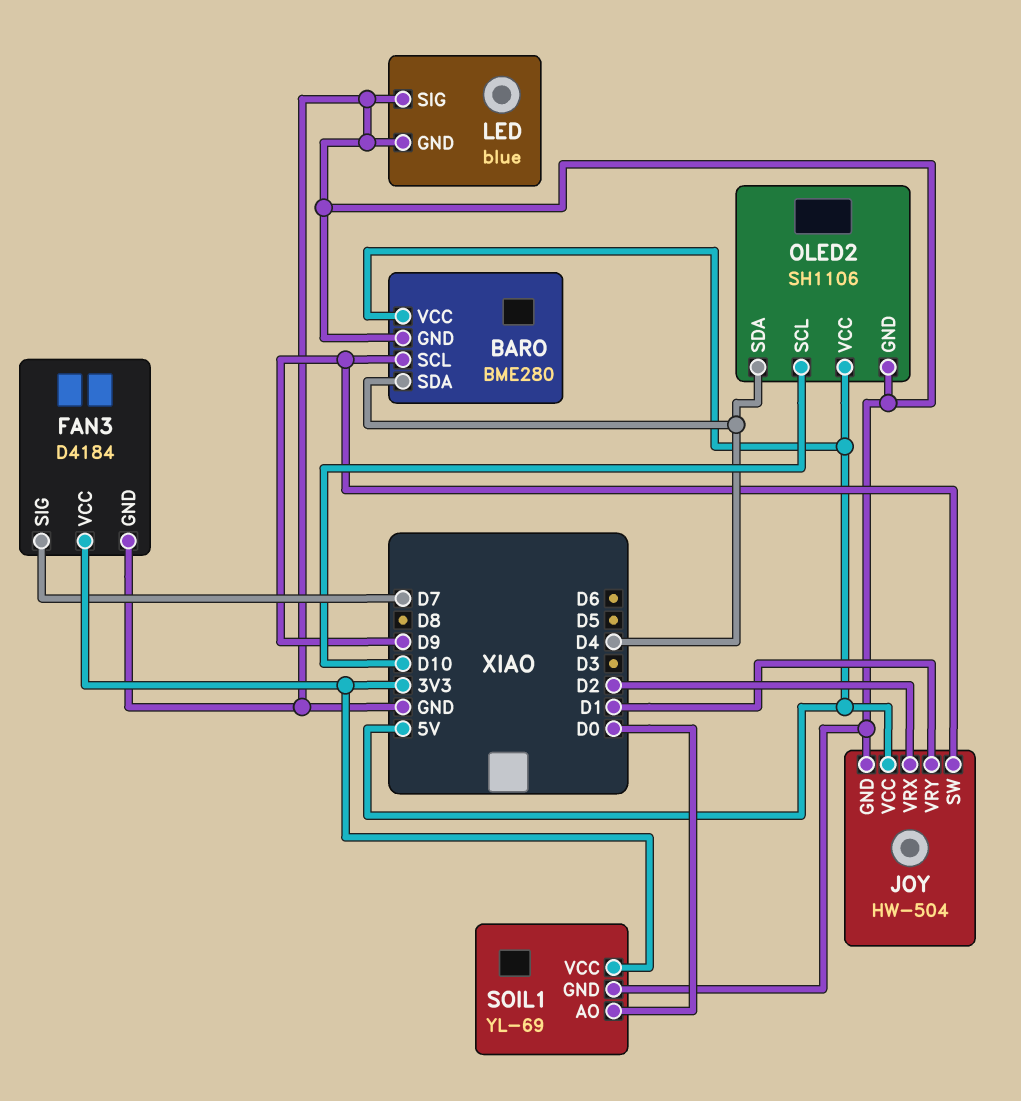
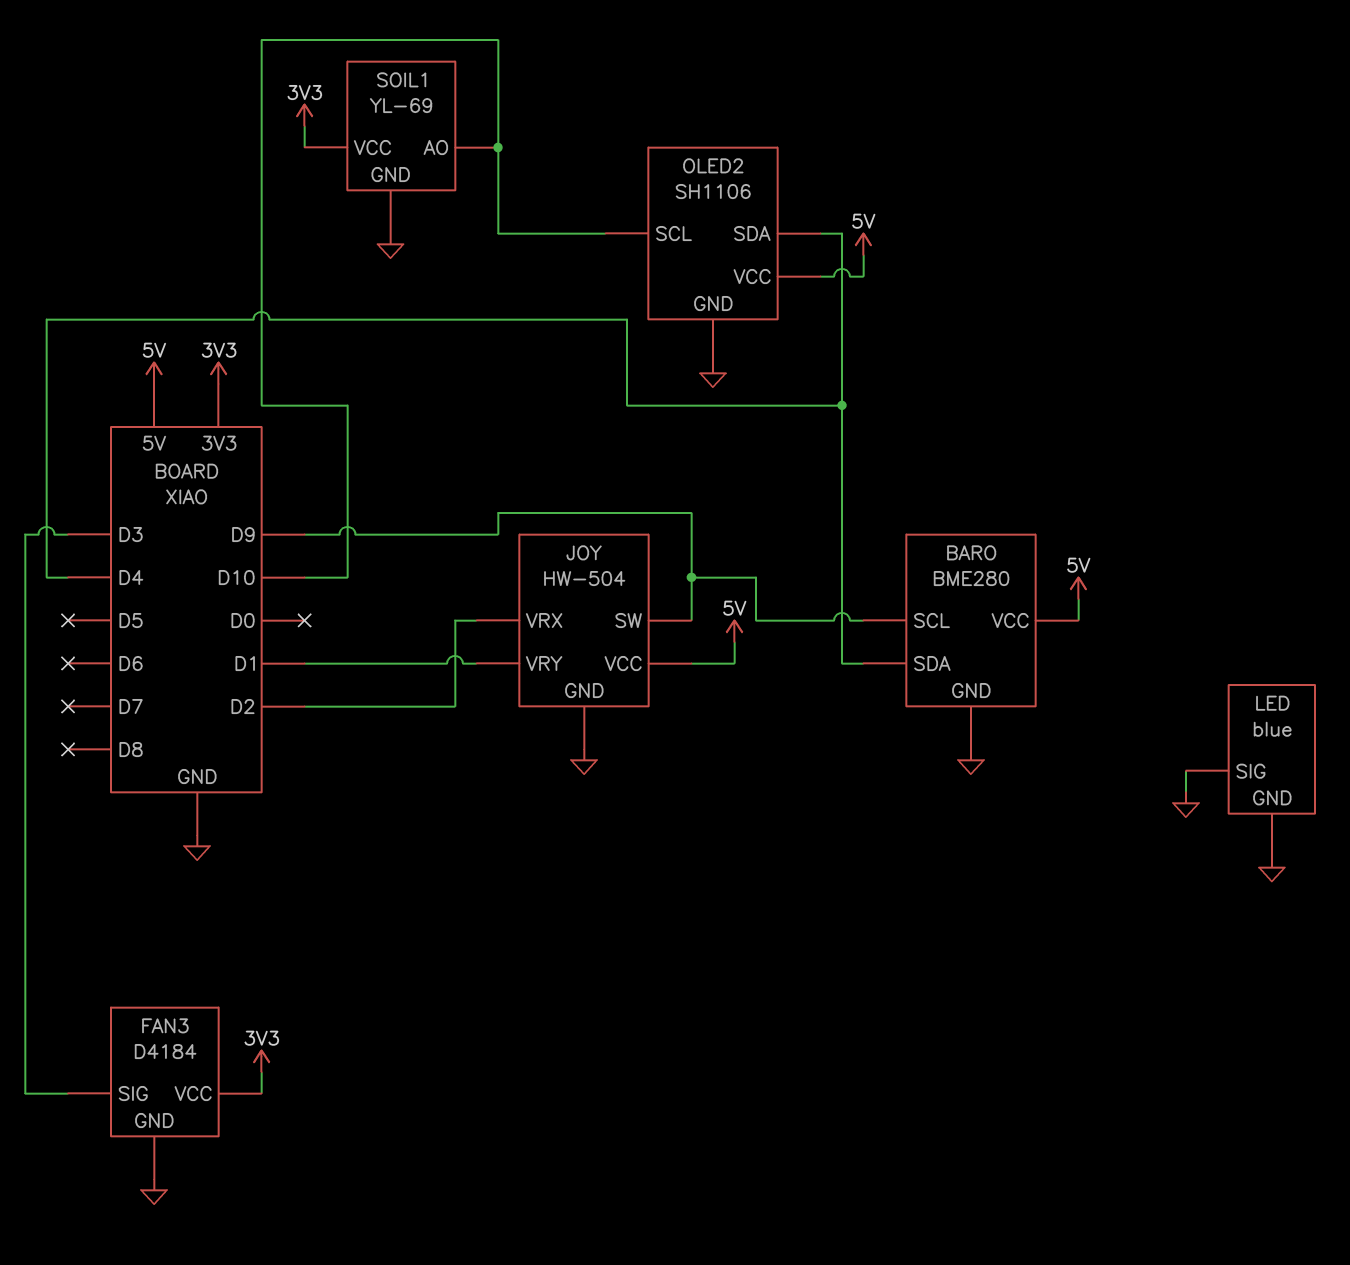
FAN3 pin SIG: D7 -> D3
SOIL1 pin AO: D0 -> D10

